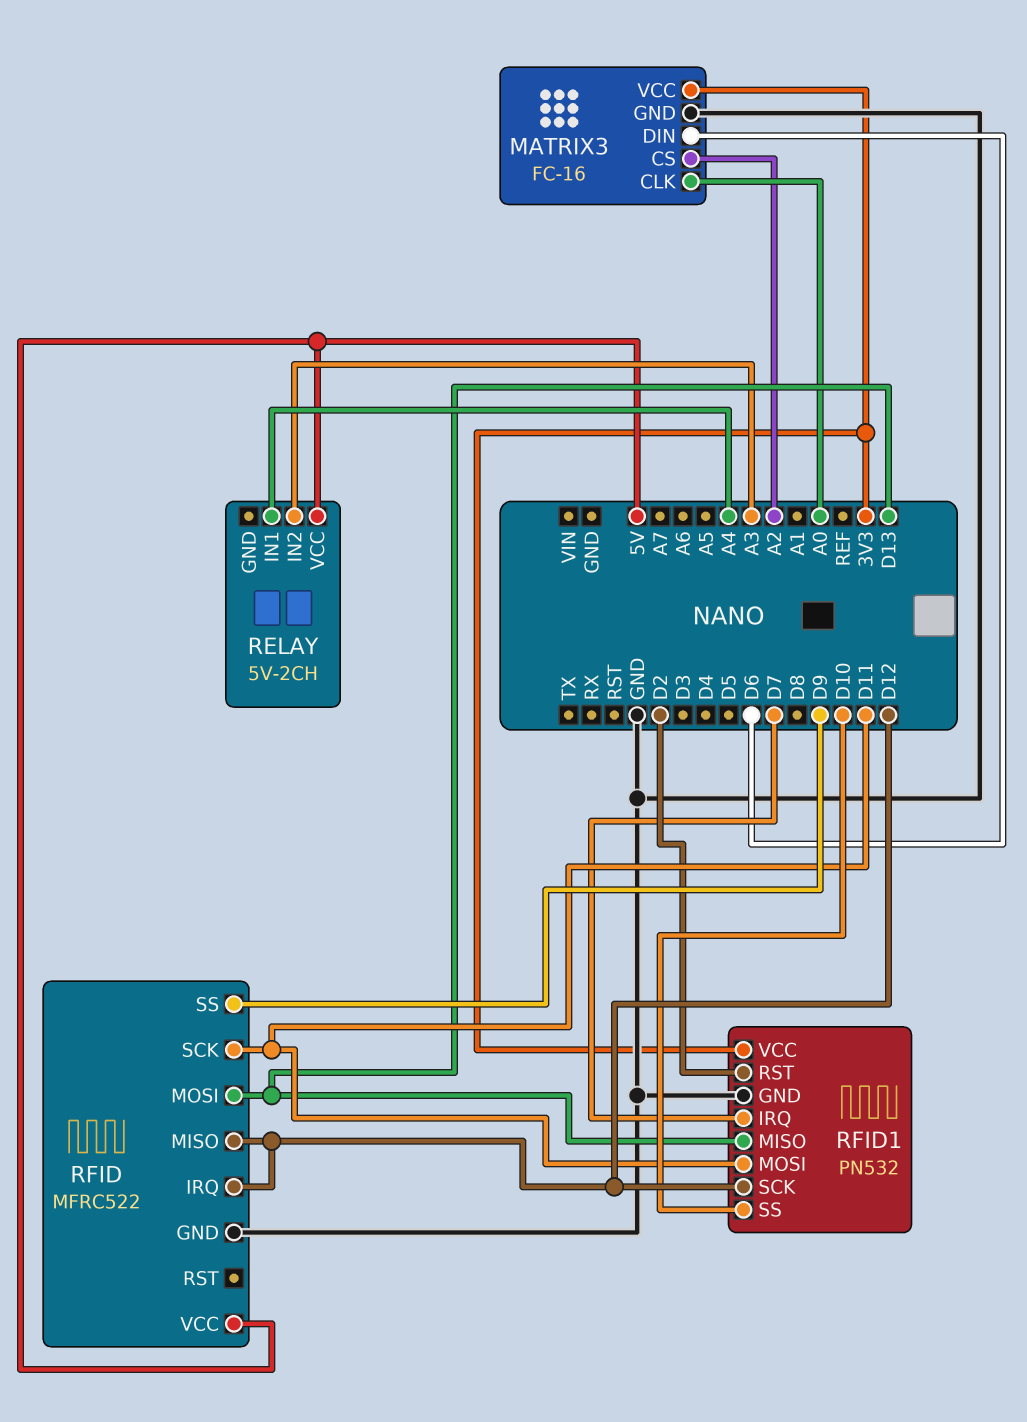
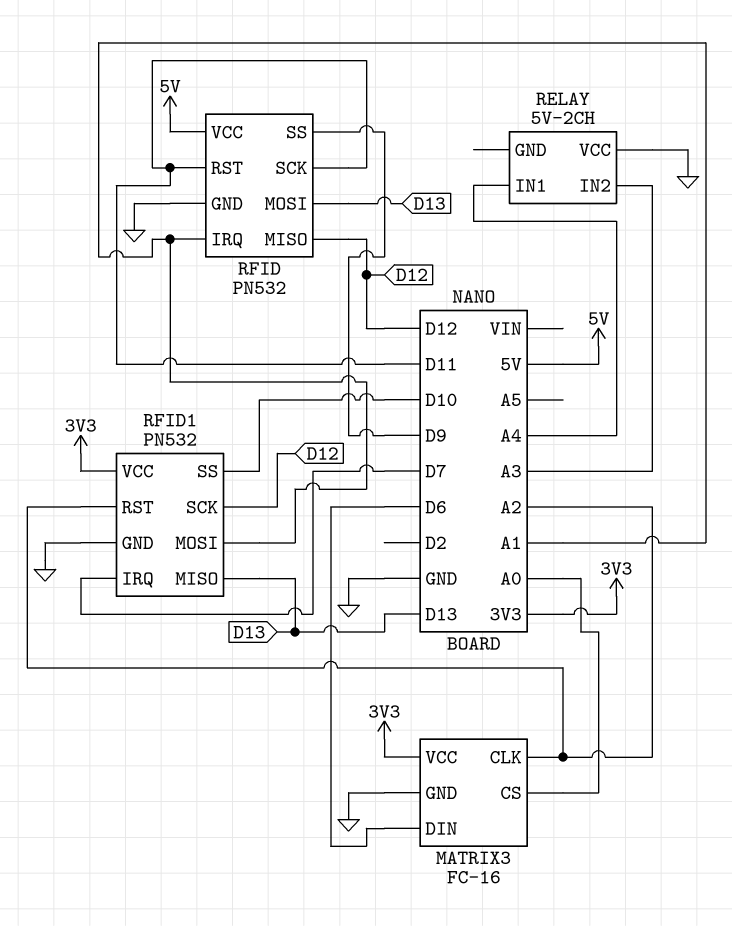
MATRIX3 pin CLK: A0 -> A2
MATRIX3 pin CS: A2 -> A0
RELAY pin VCC: 5V -> GND
RFID: MFRC522 -> PN532
RFID pin IRQ: D12 -> A1
RFID pin RST: none -> D11
RFID1 pin MOSI: D11 -> A1
RFID1 pin RST: D2 -> A2

